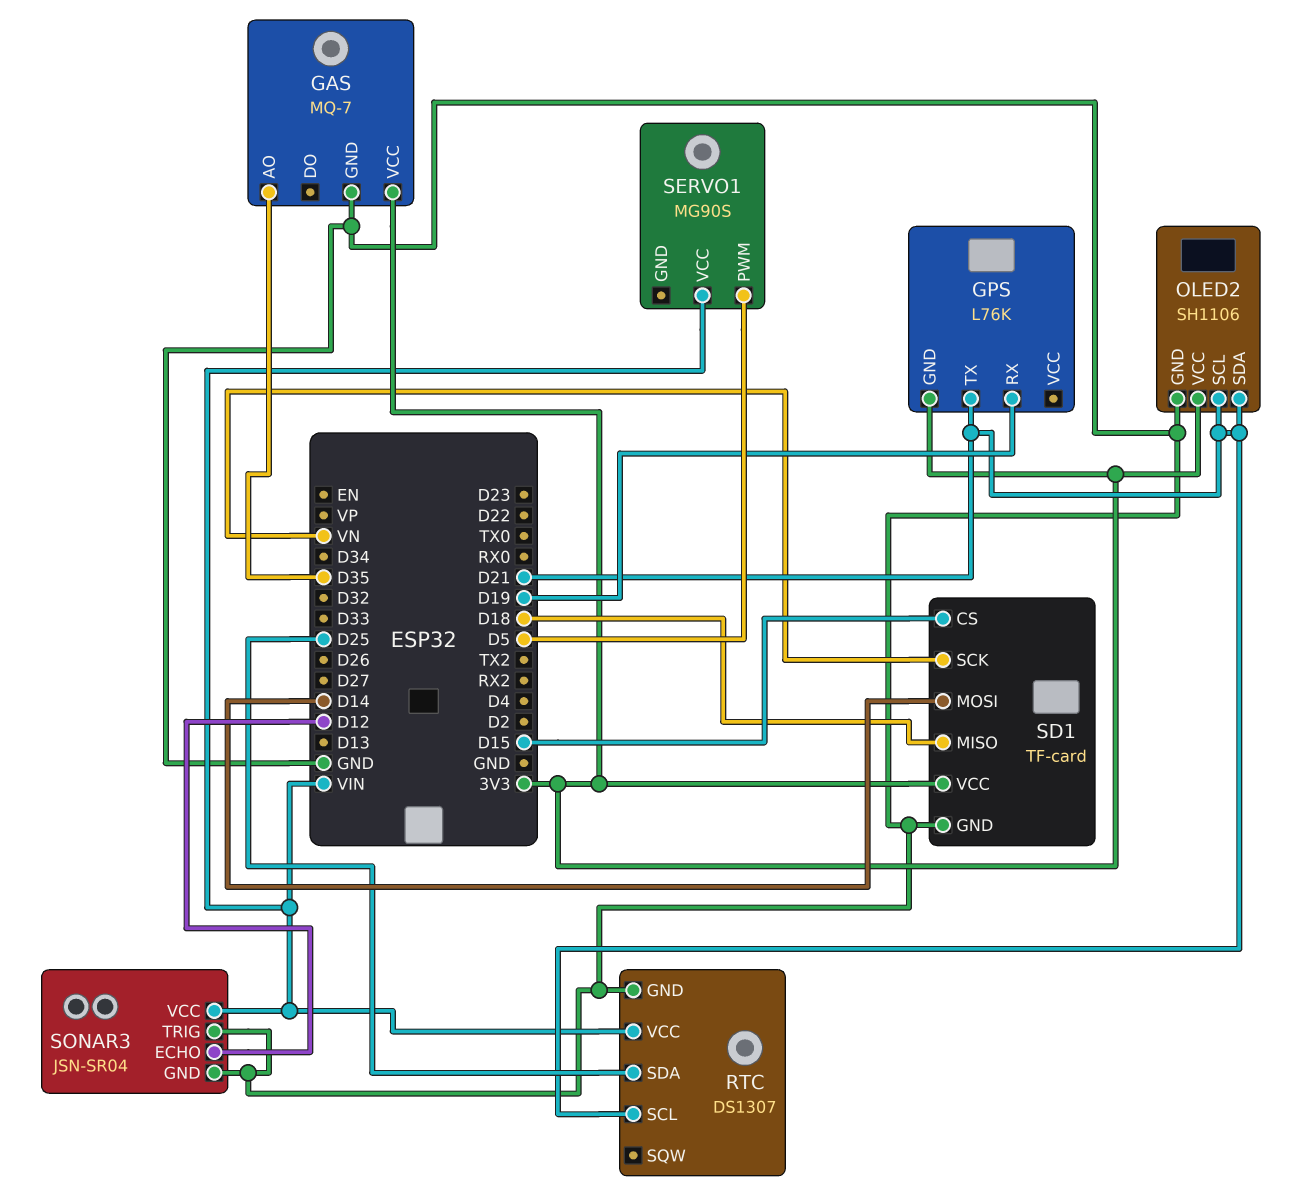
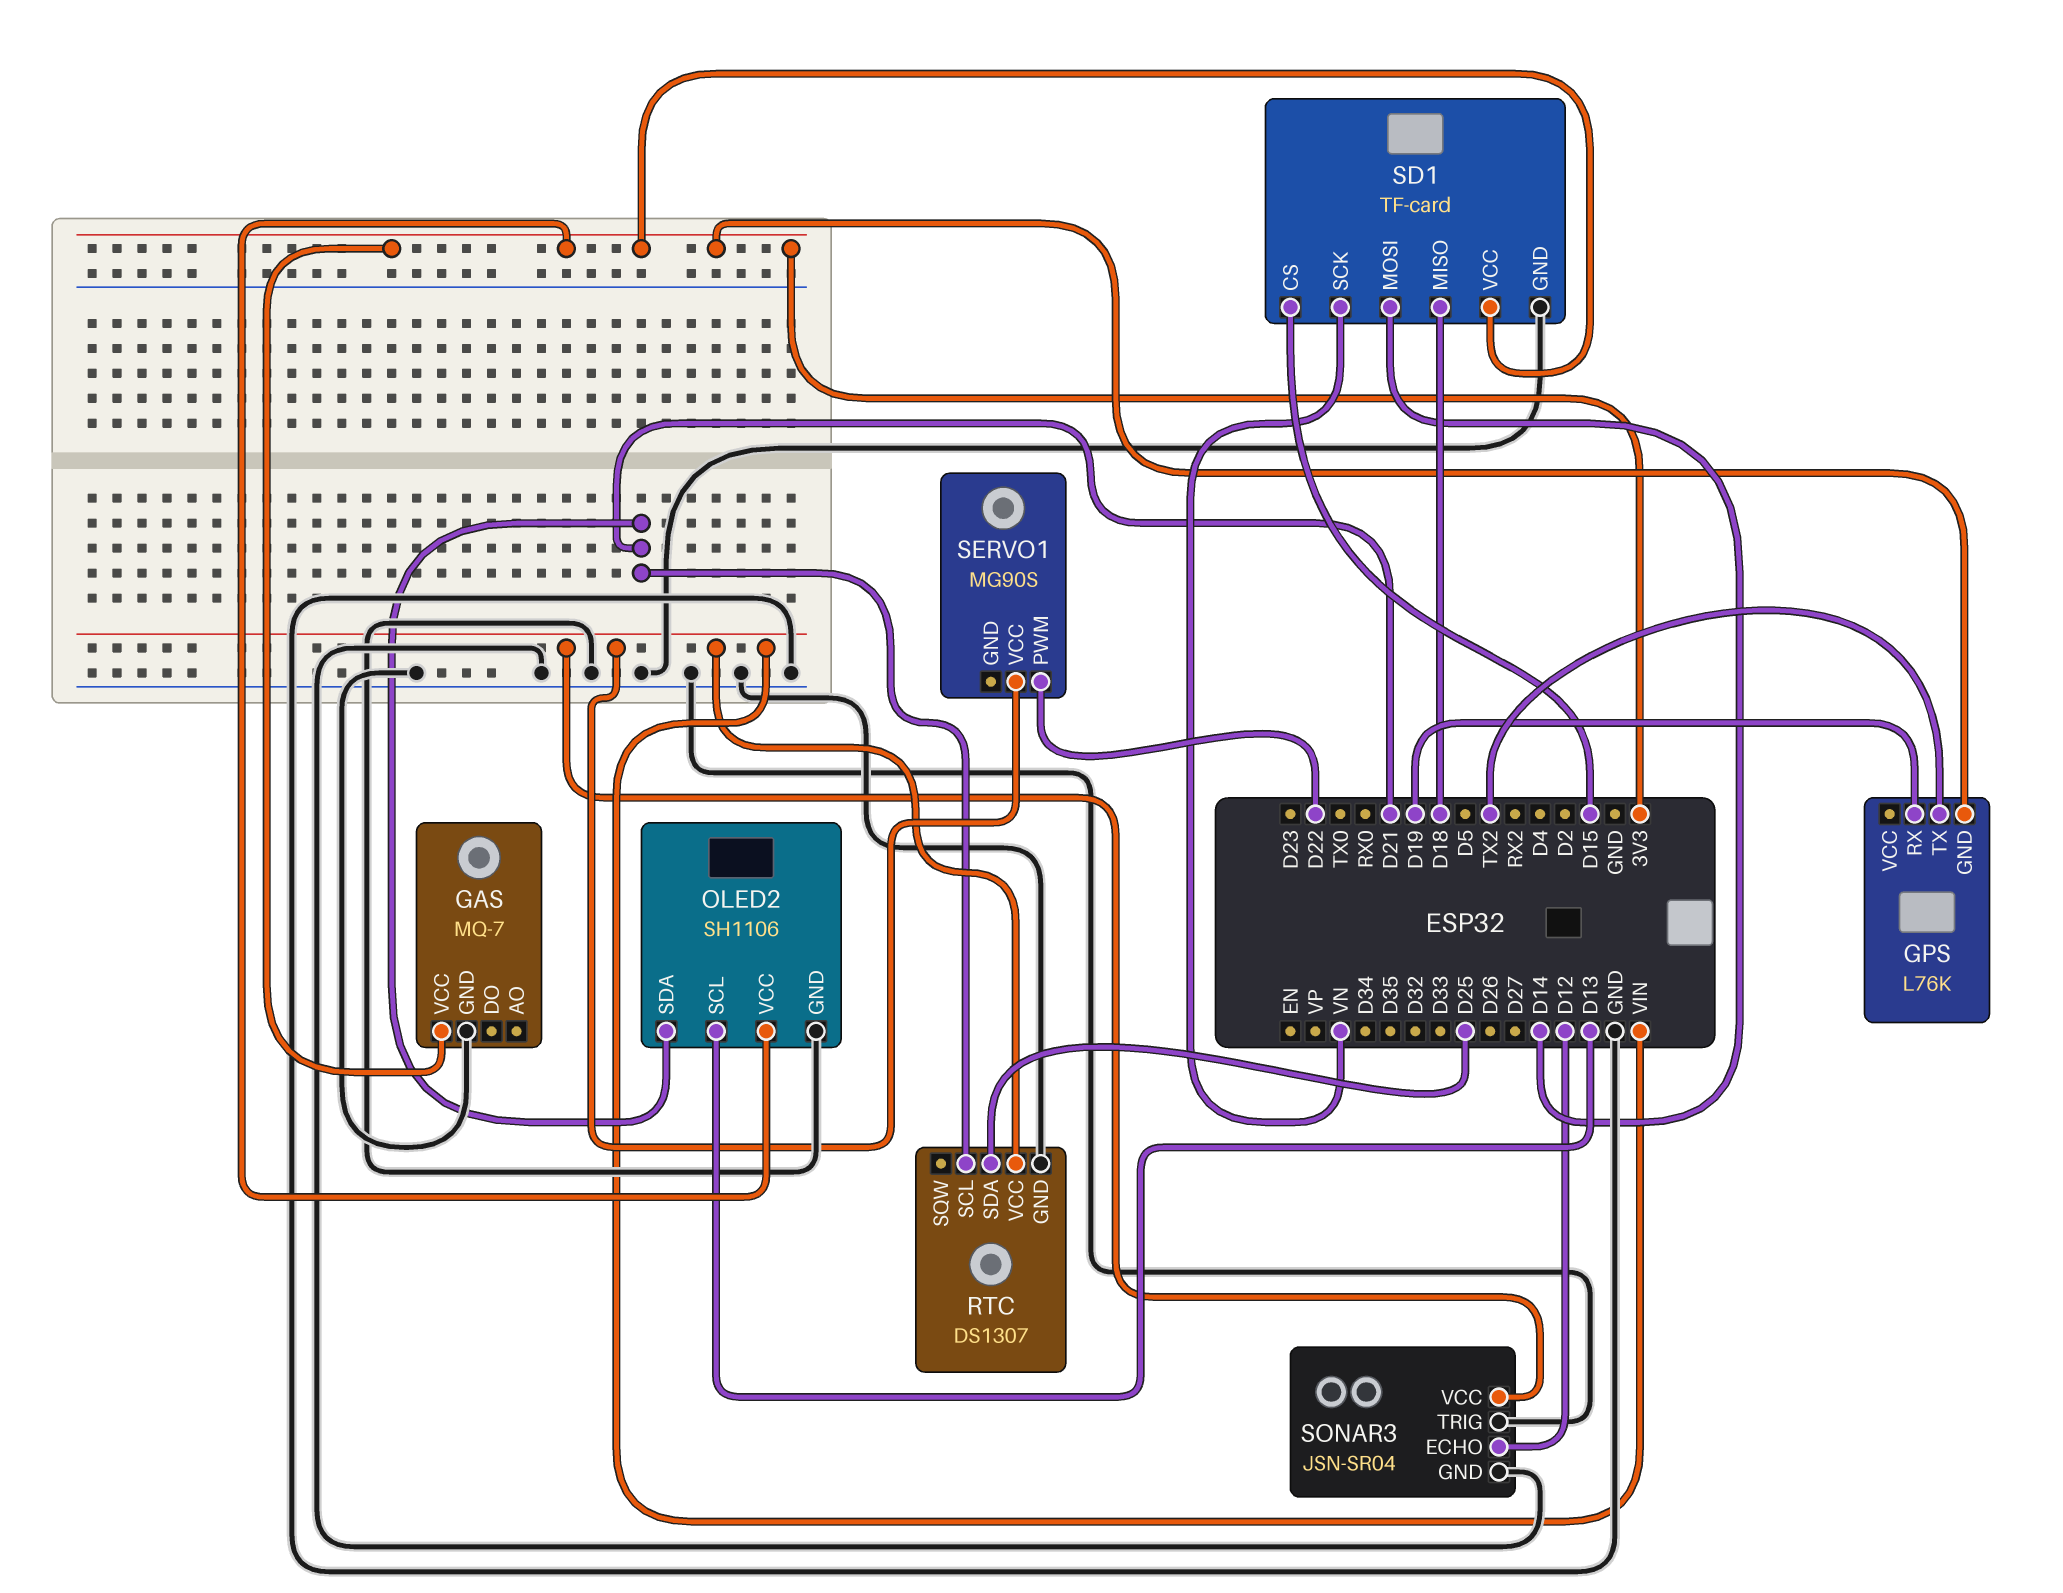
GAS pin AO: D35 -> none
GPS pin TX: D21 -> TX2
OLED2 pin SCL: D21 -> D13
SERVO1 pin PWM: D5 -> D22

